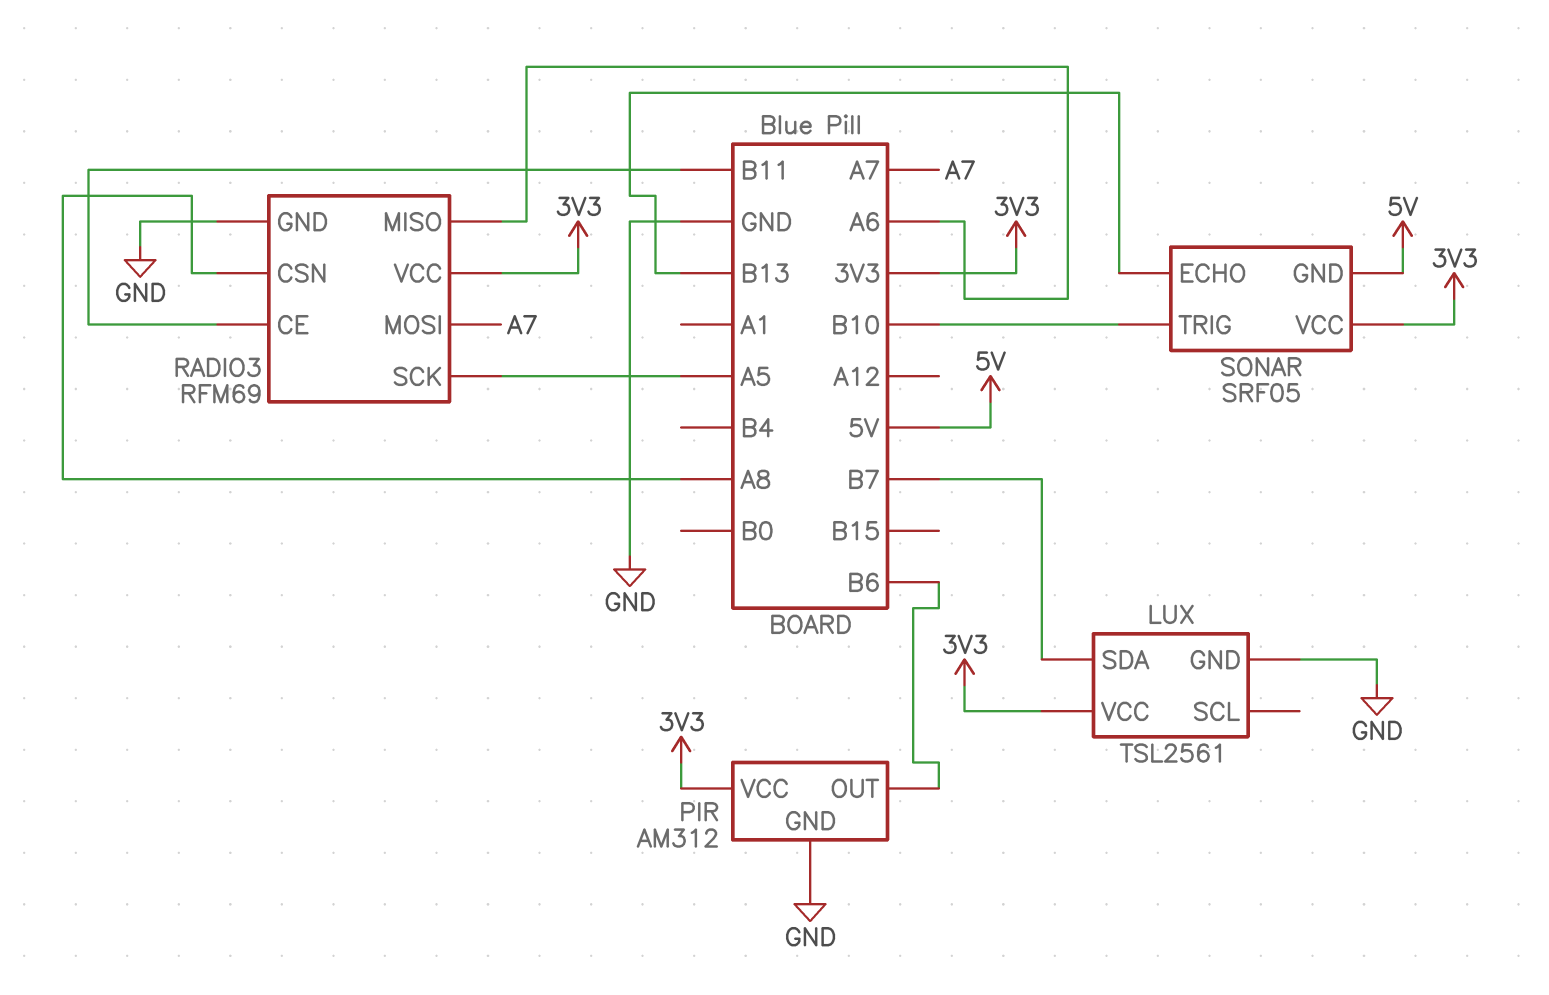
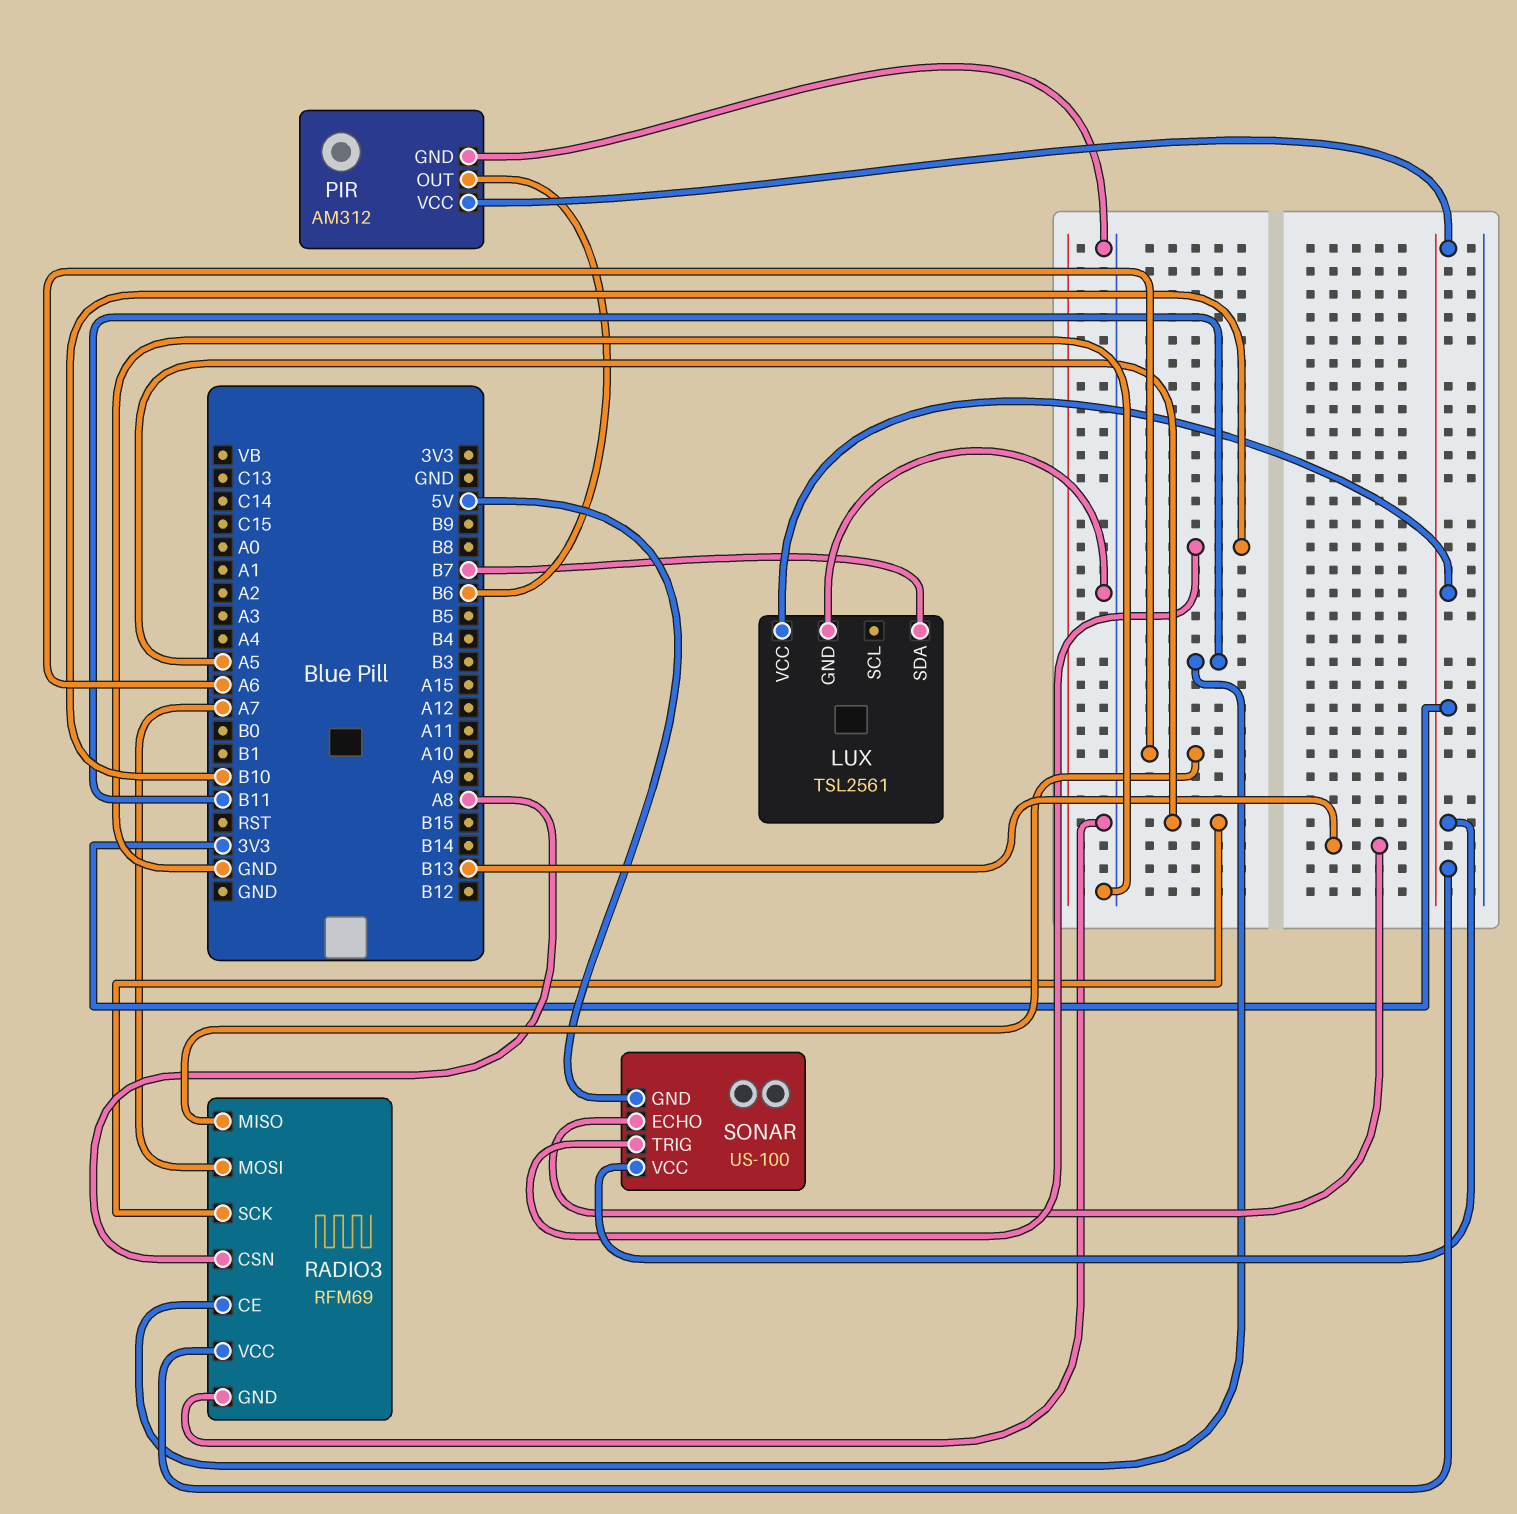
SONAR: SRF05 -> US-100

